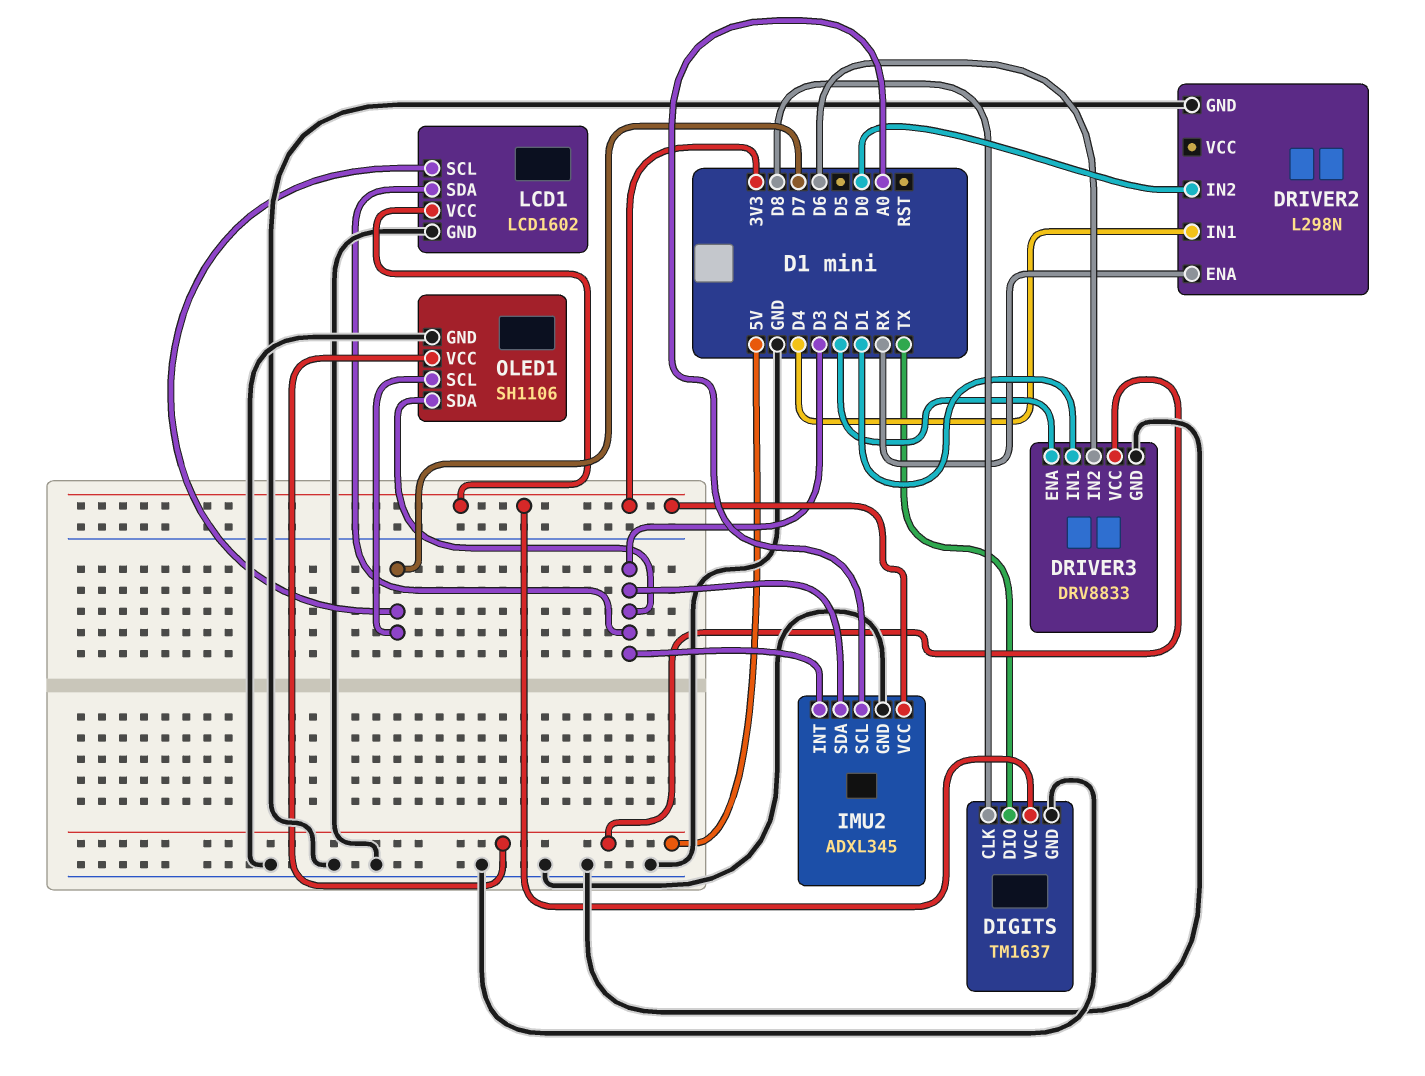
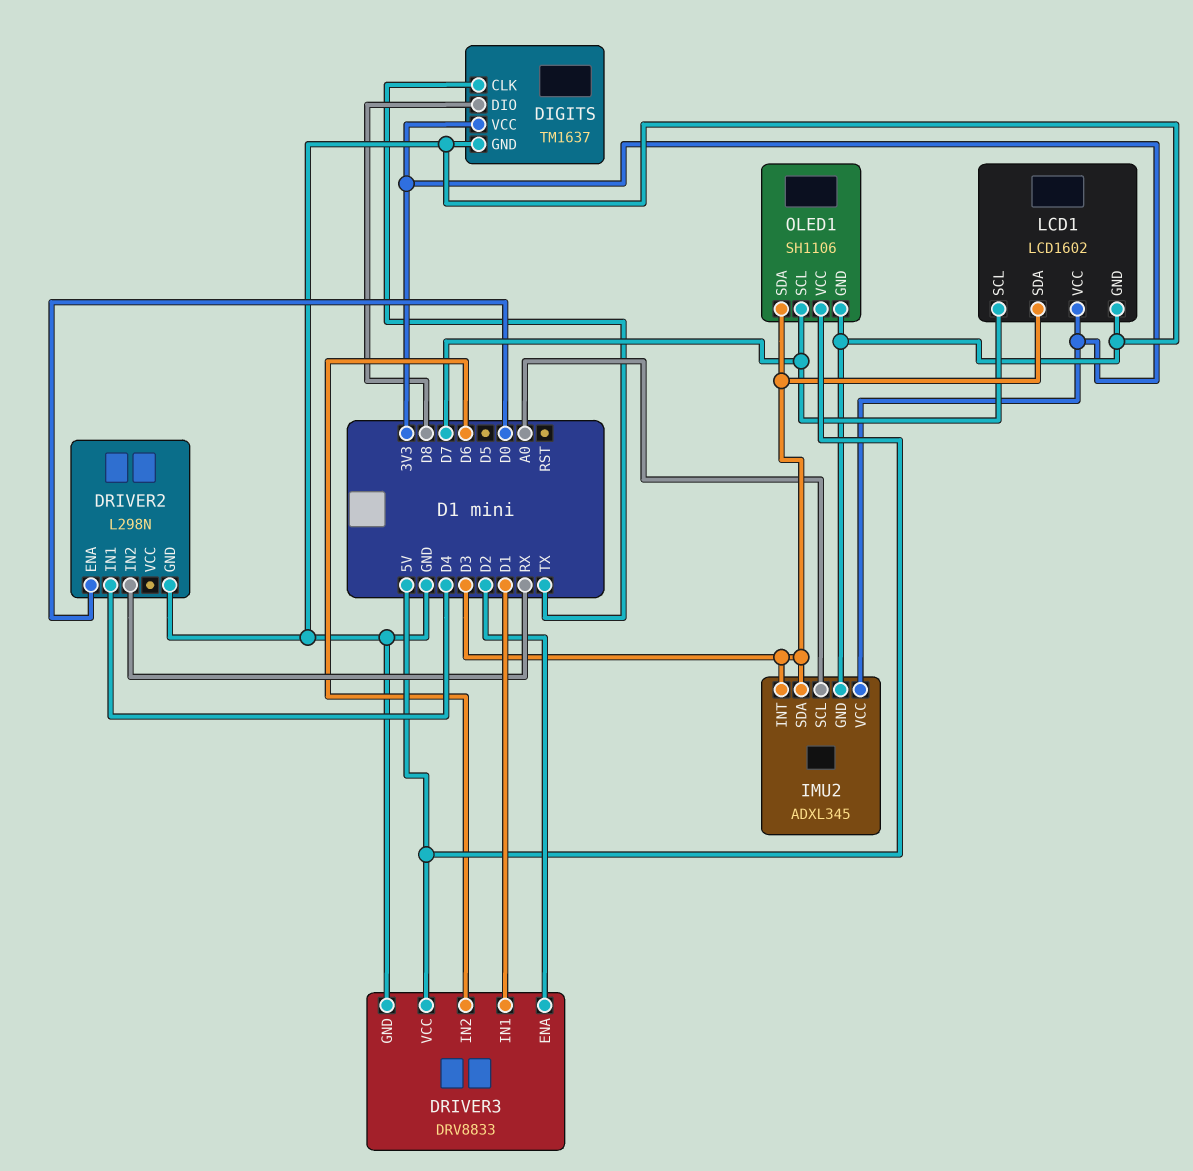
DIGITS pin CLK: D8 -> TX
DIGITS pin DIO: TX -> D8
DRIVER2 pin ENA: RX -> D0
DRIVER2 pin IN2: D0 -> RX

